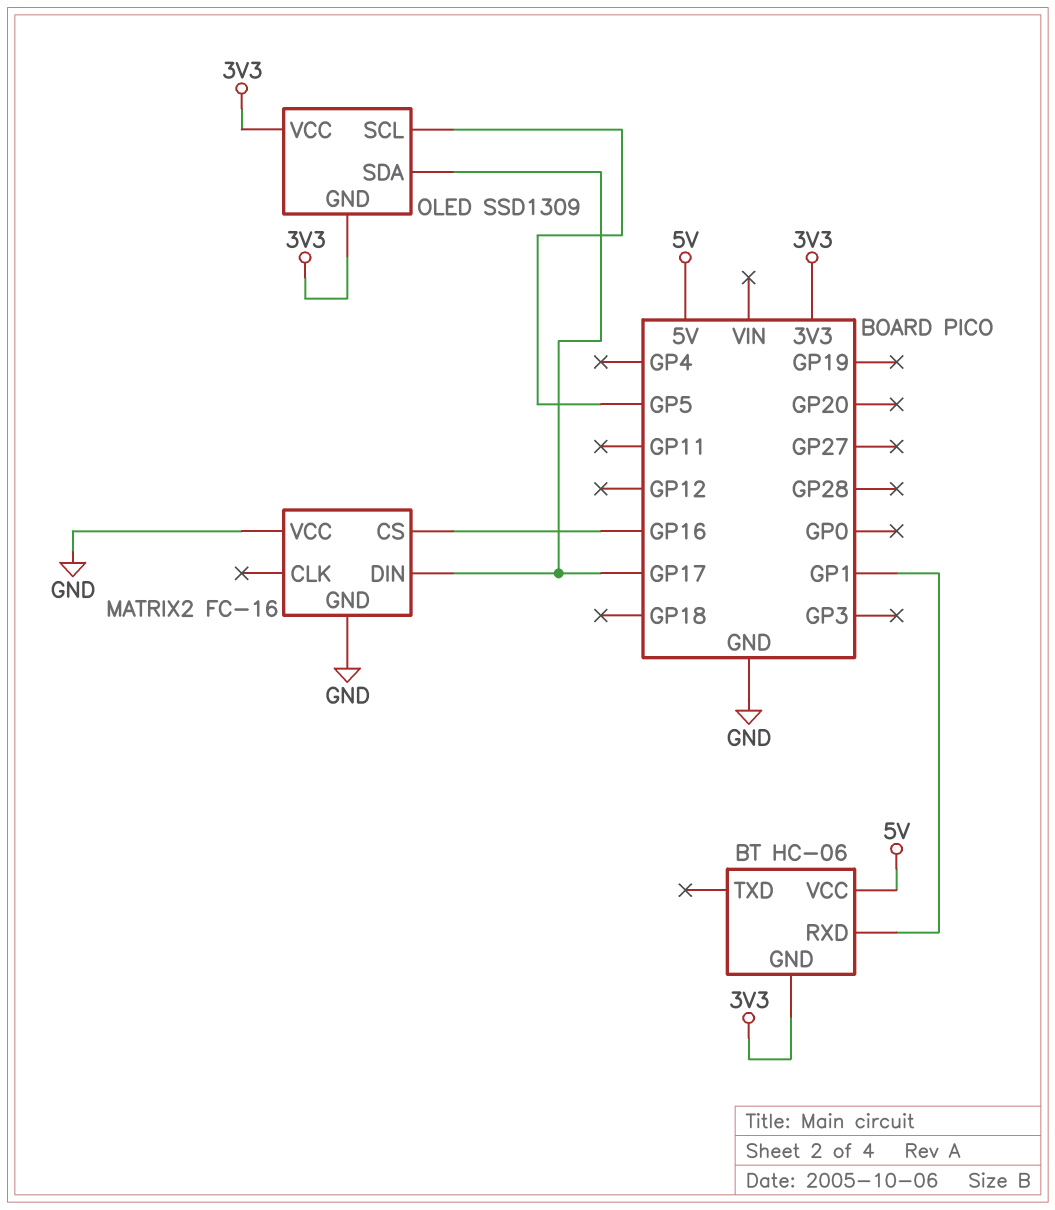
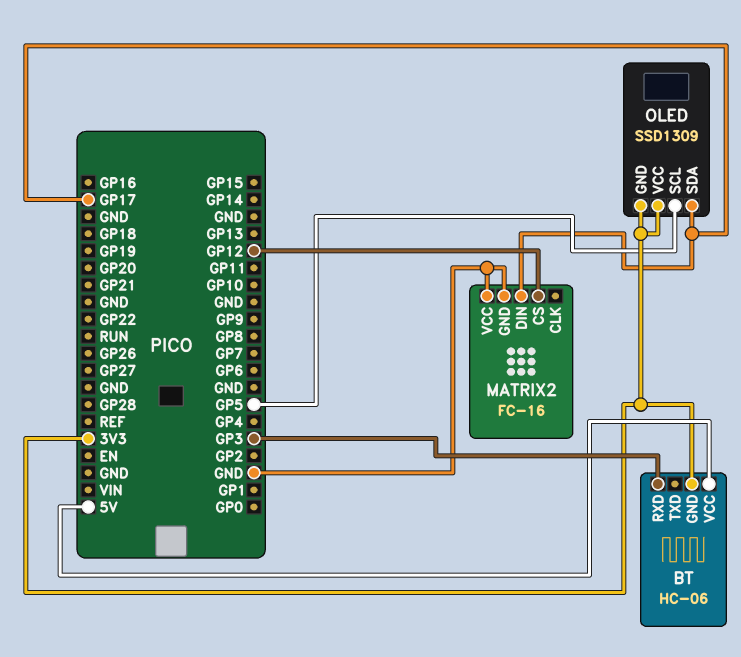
BT pin RXD: GP1 -> GP3
MATRIX2 pin CS: GP16 -> GP12

